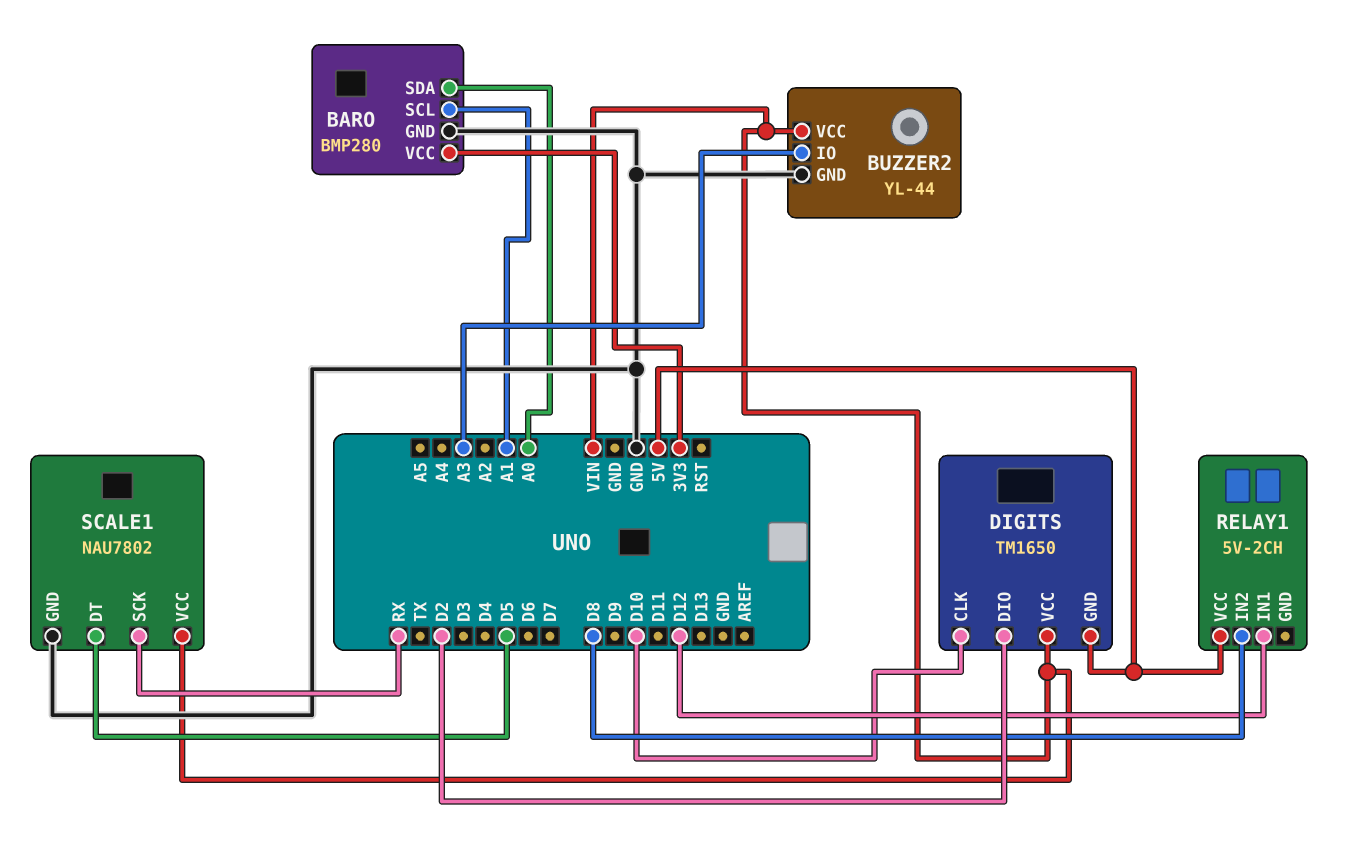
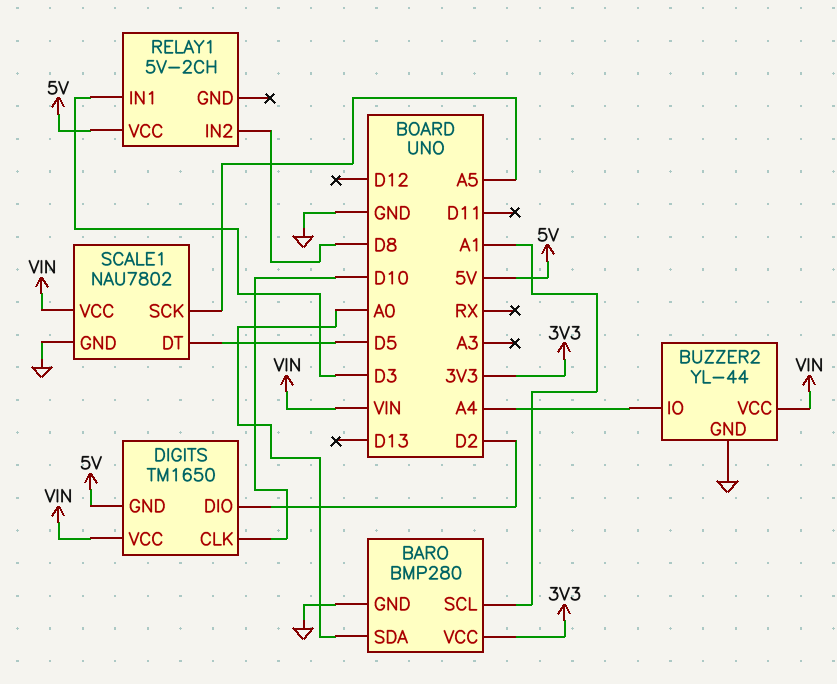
BUZZER2 pin IO: A3 -> A4
RELAY1 pin IN1: D12 -> D3
SCALE1 pin SCK: RX -> A5

